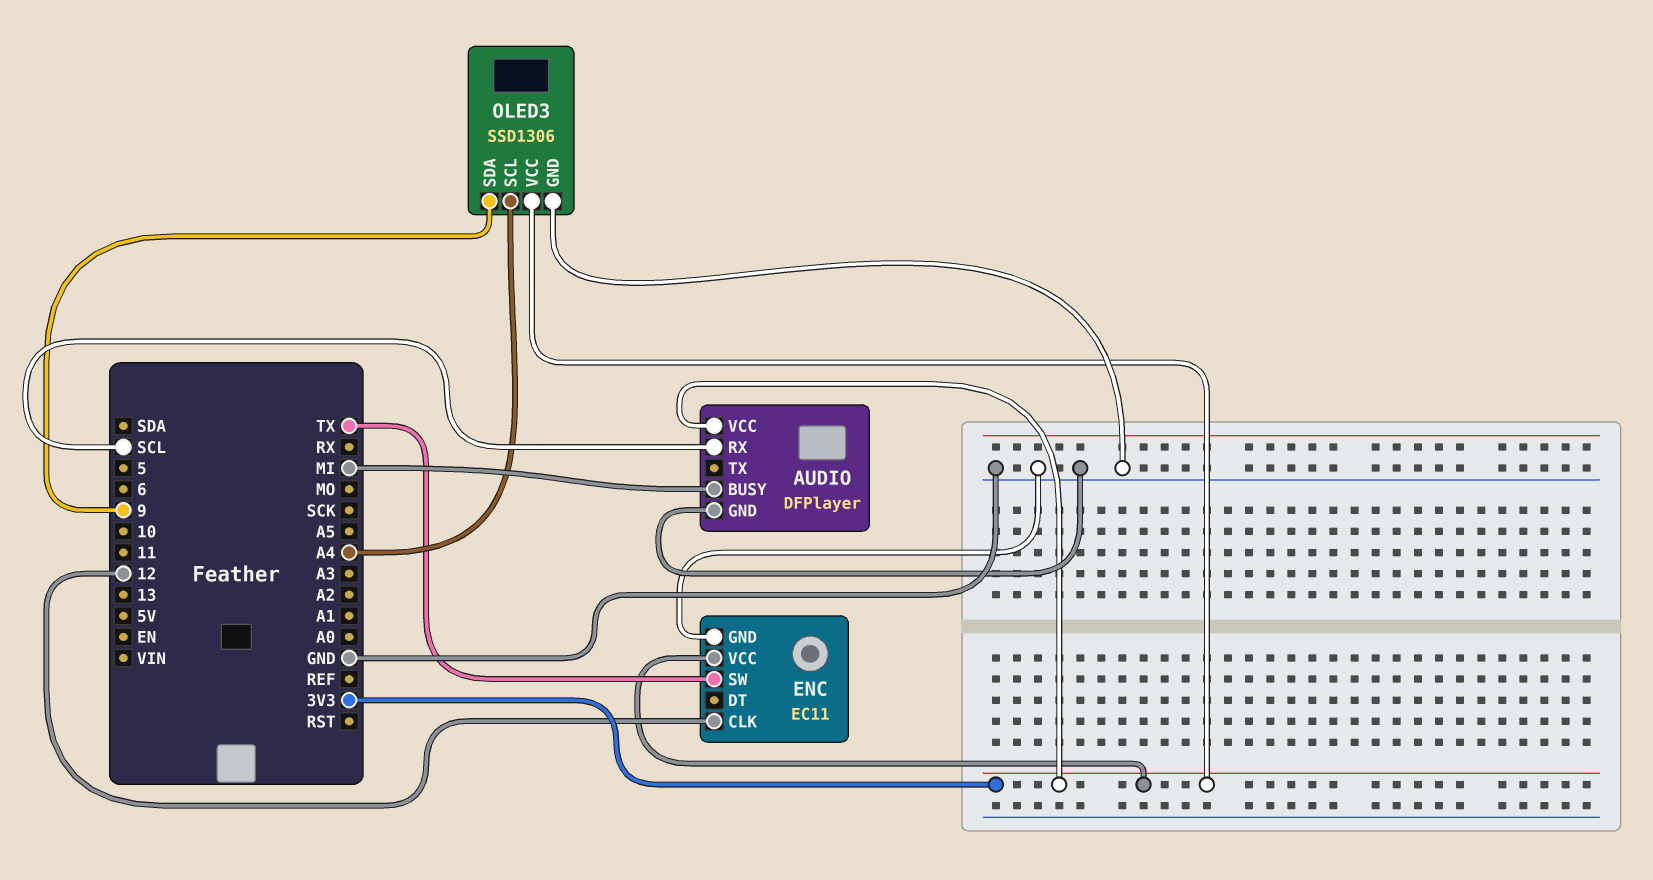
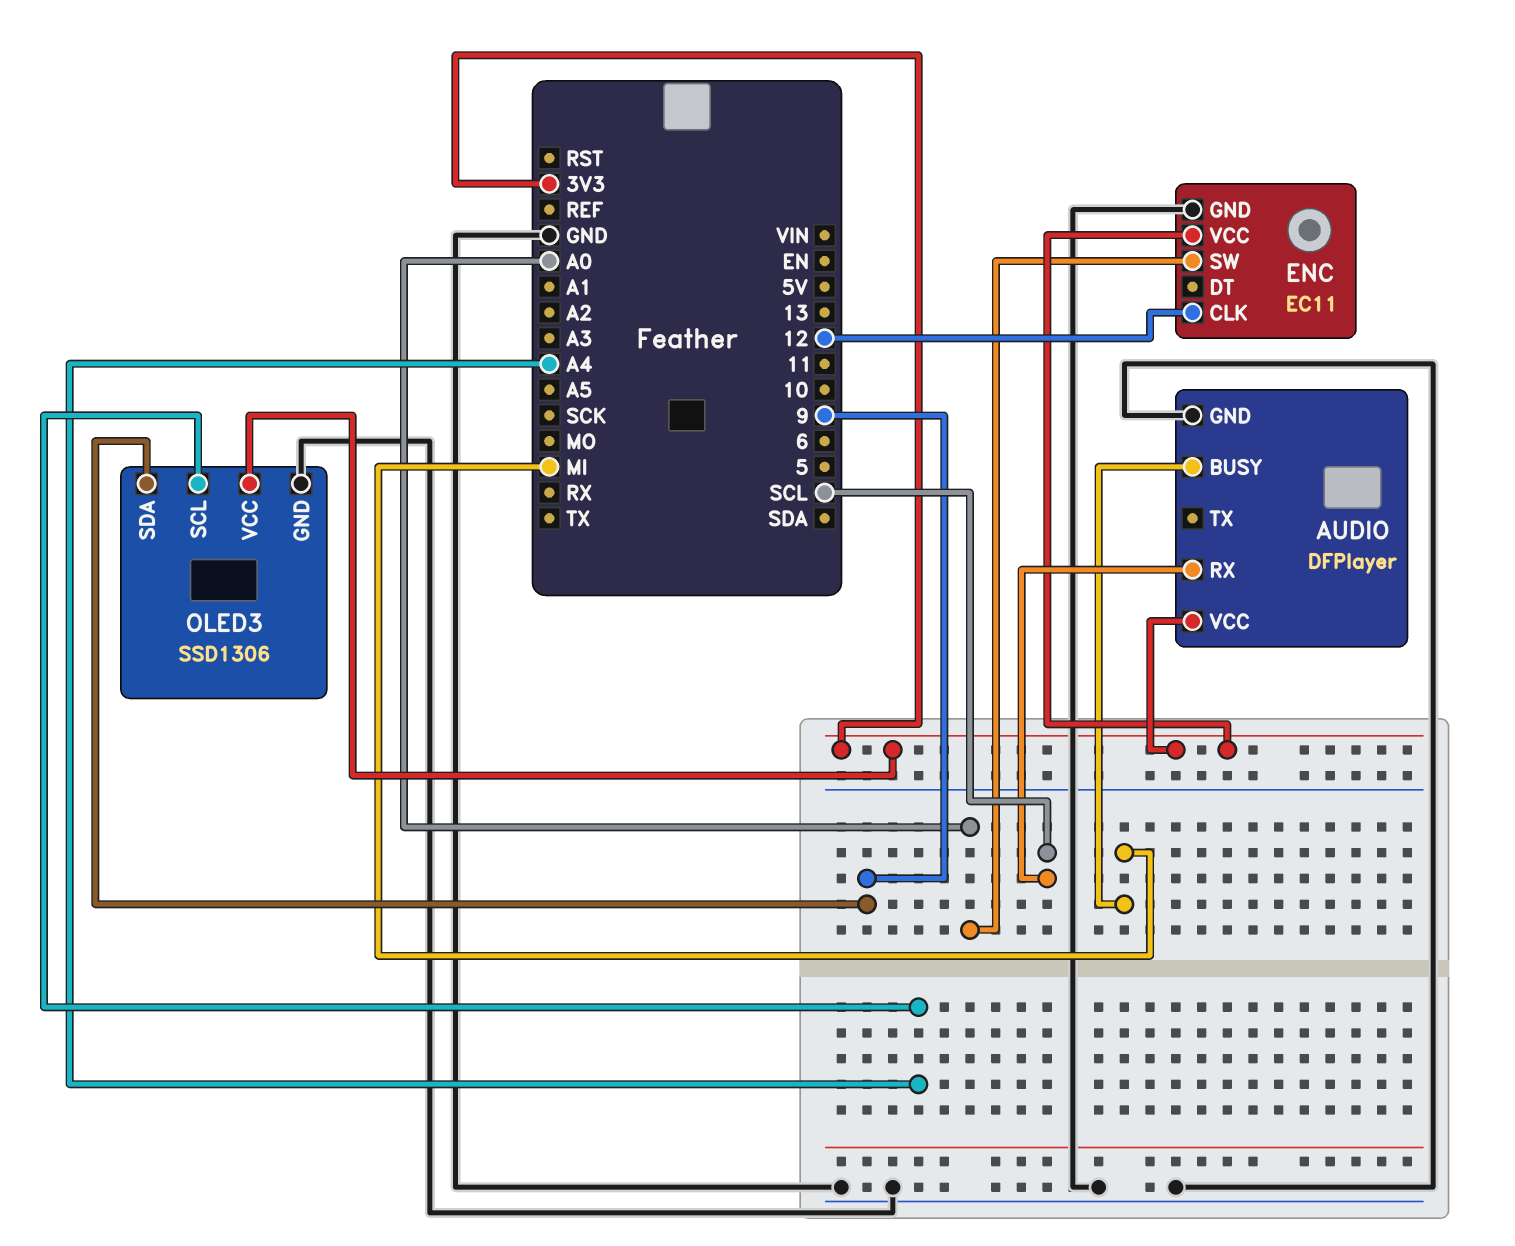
ENC pin SW: TX -> A0

